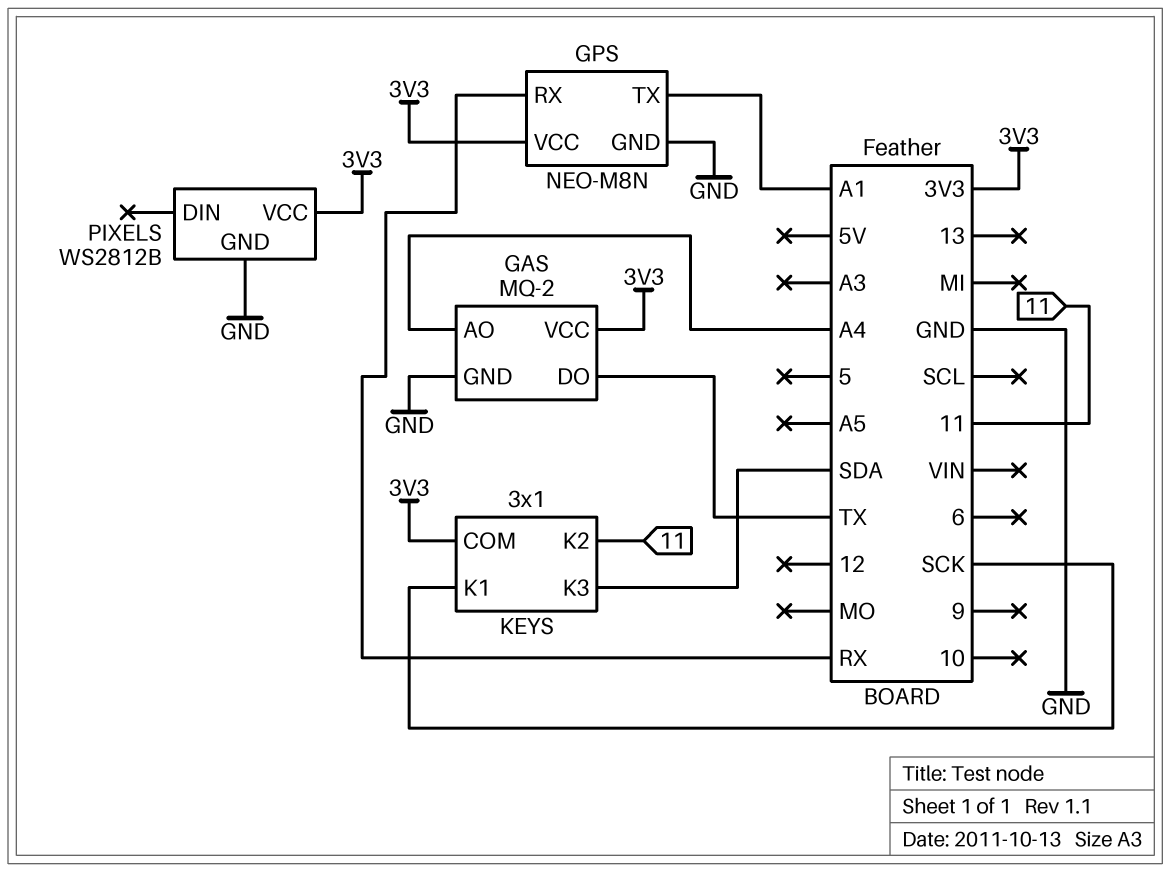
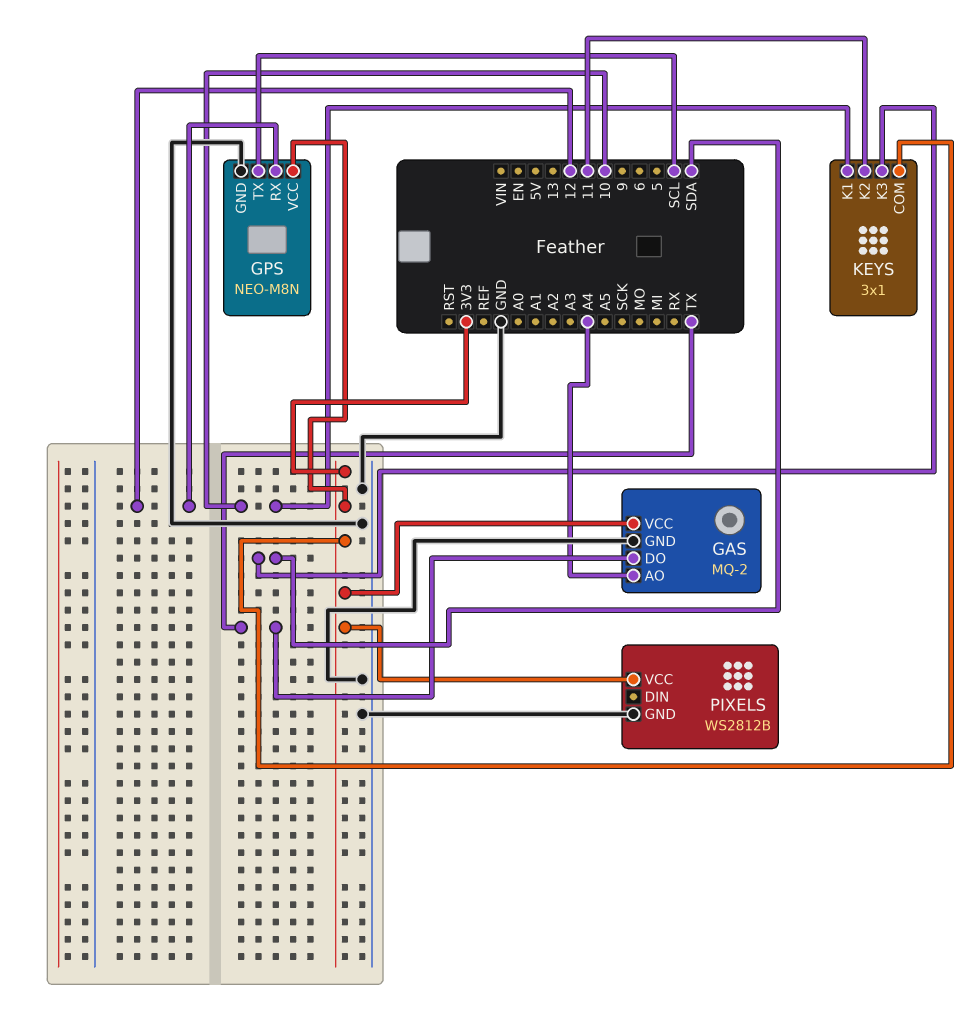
GPS pin RX: RX -> 12
GPS pin TX: A1 -> SCL
KEYS pin K1: SCK -> 10

